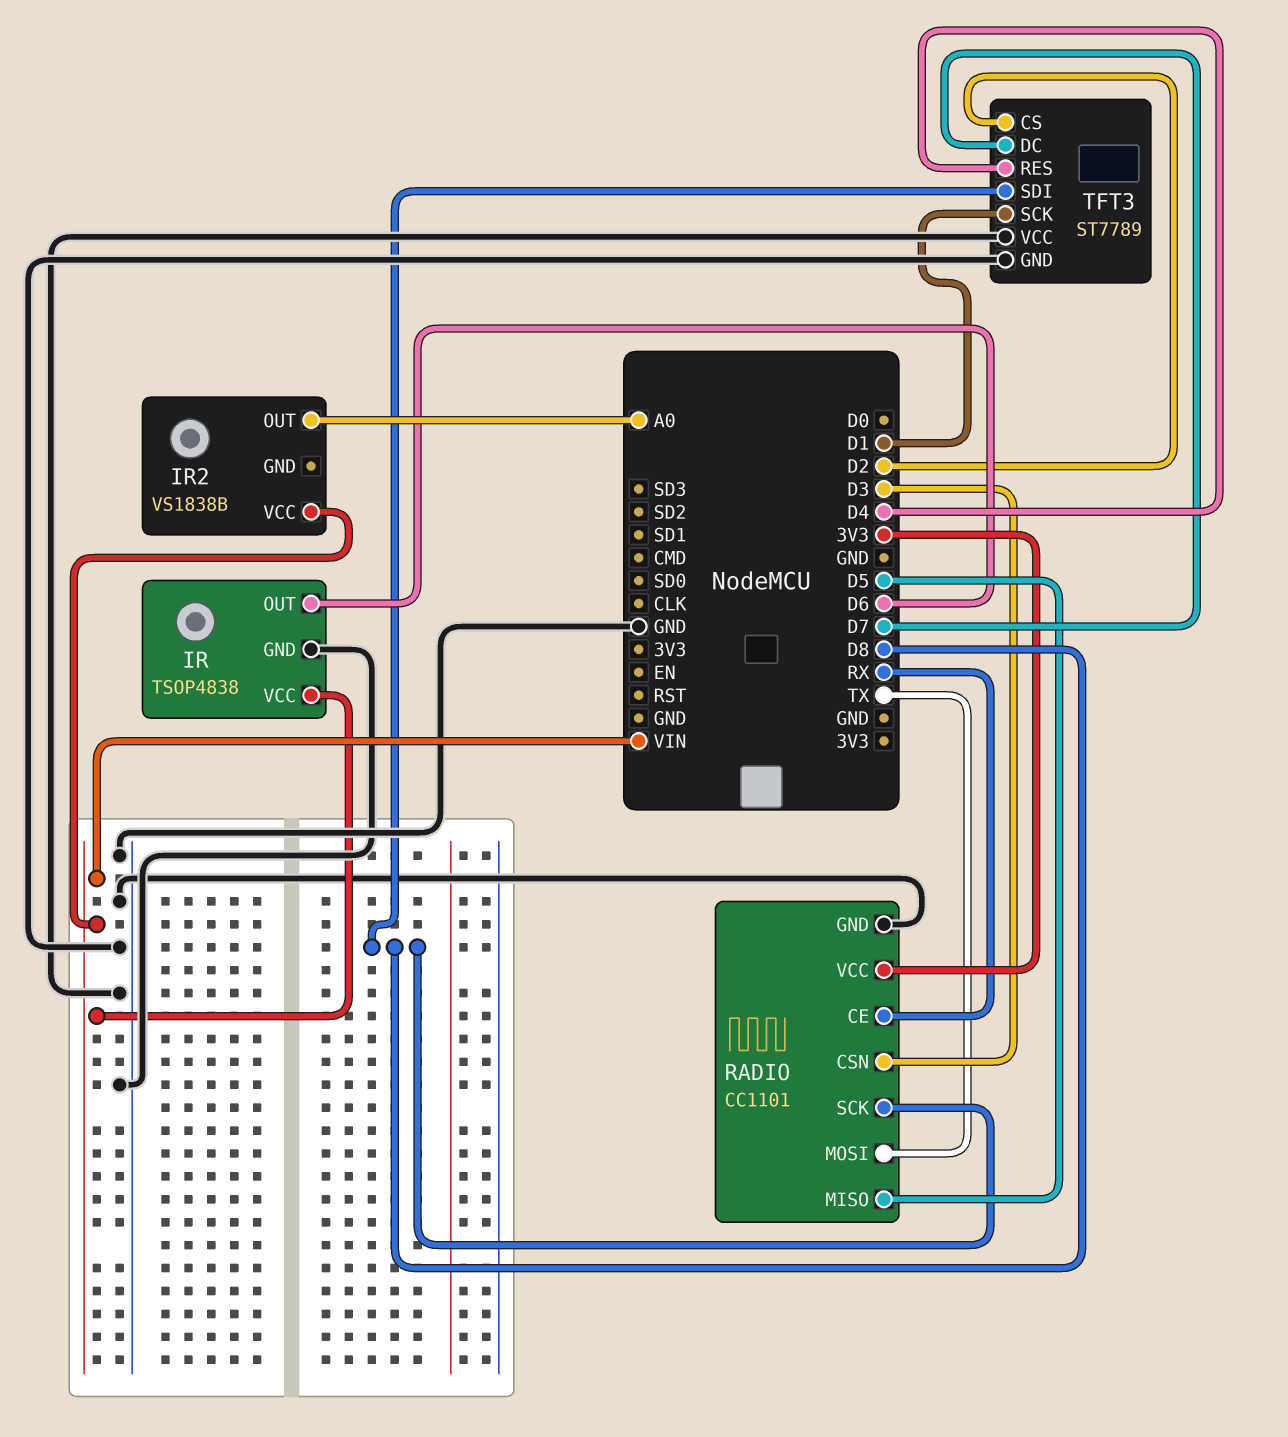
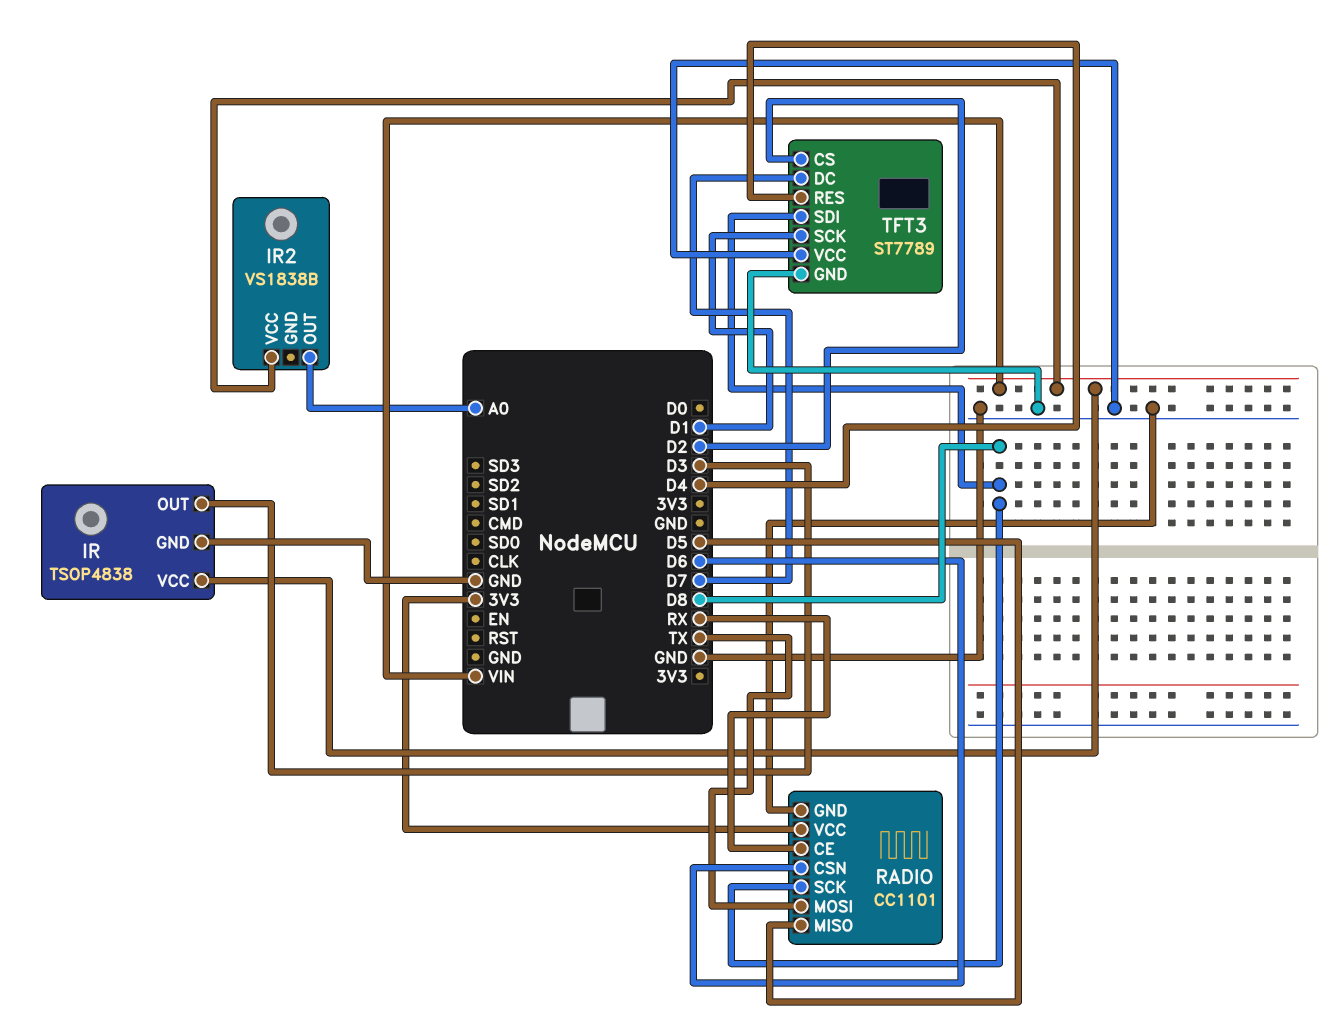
IR pin OUT: D6 -> D3
RADIO pin CSN: D3 -> D6

